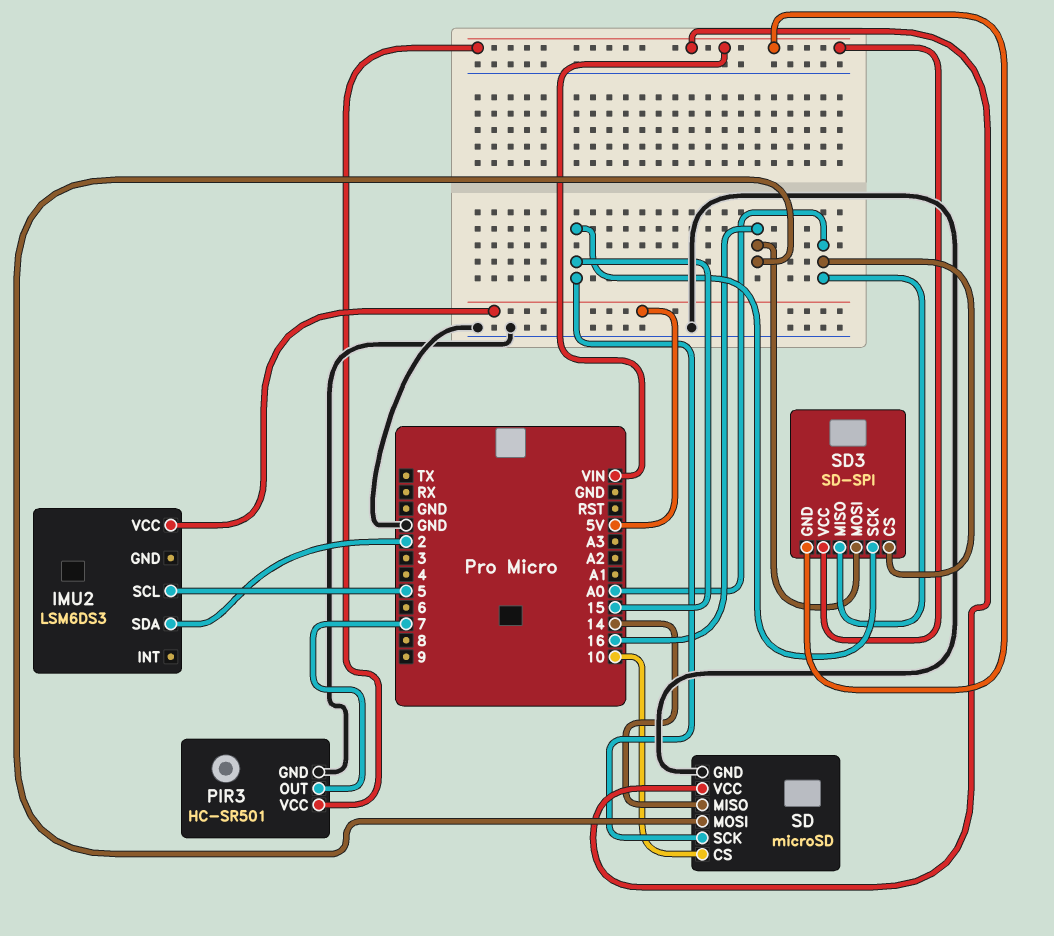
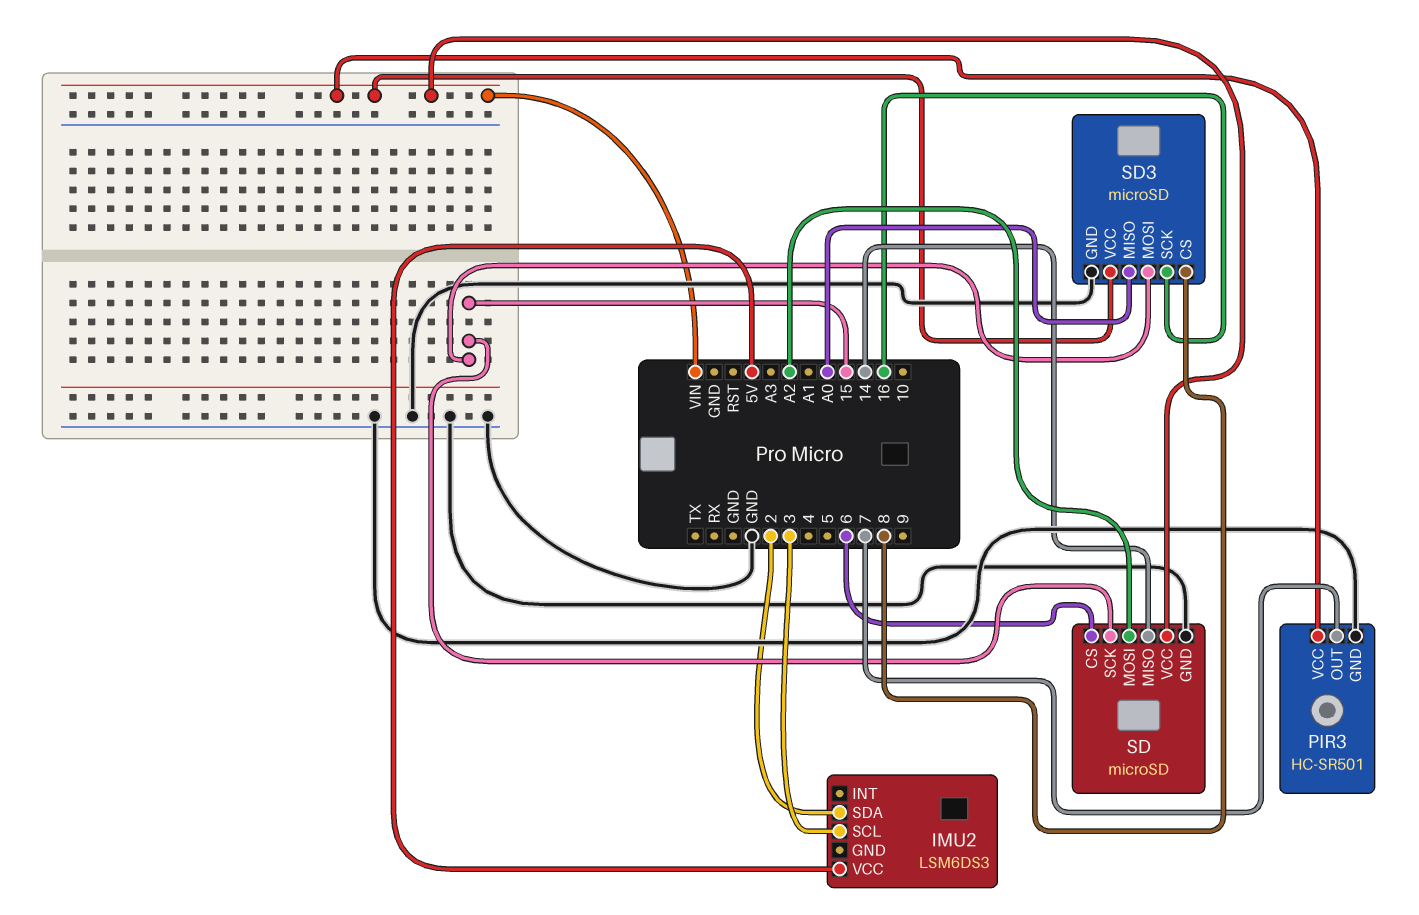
IMU2 pin SCL: 5 -> 3
SD pin CS: 10 -> 6
SD pin MOSI: 16 -> A2
SD3: SD-SPI -> microSD
SD3 pin CS: A0 -> 8
SD3 pin GND: VIN -> GND
SD3 pin MOSI: 16 -> 15
SD3 pin SCK: 15 -> 16

